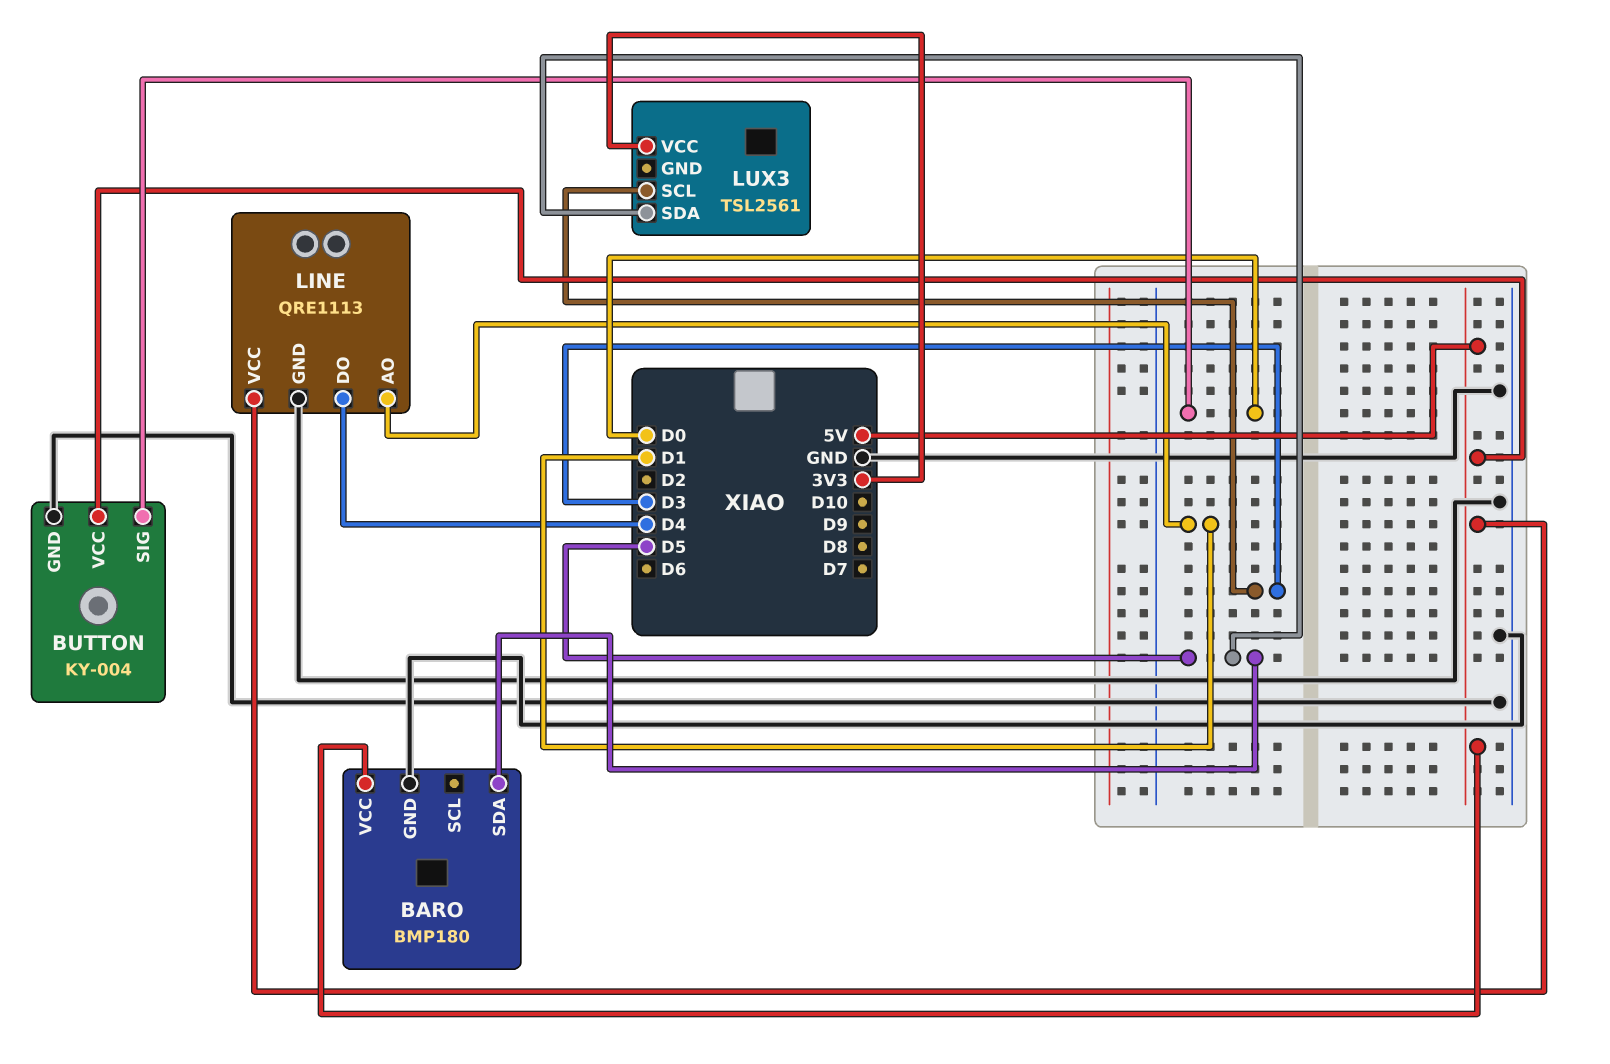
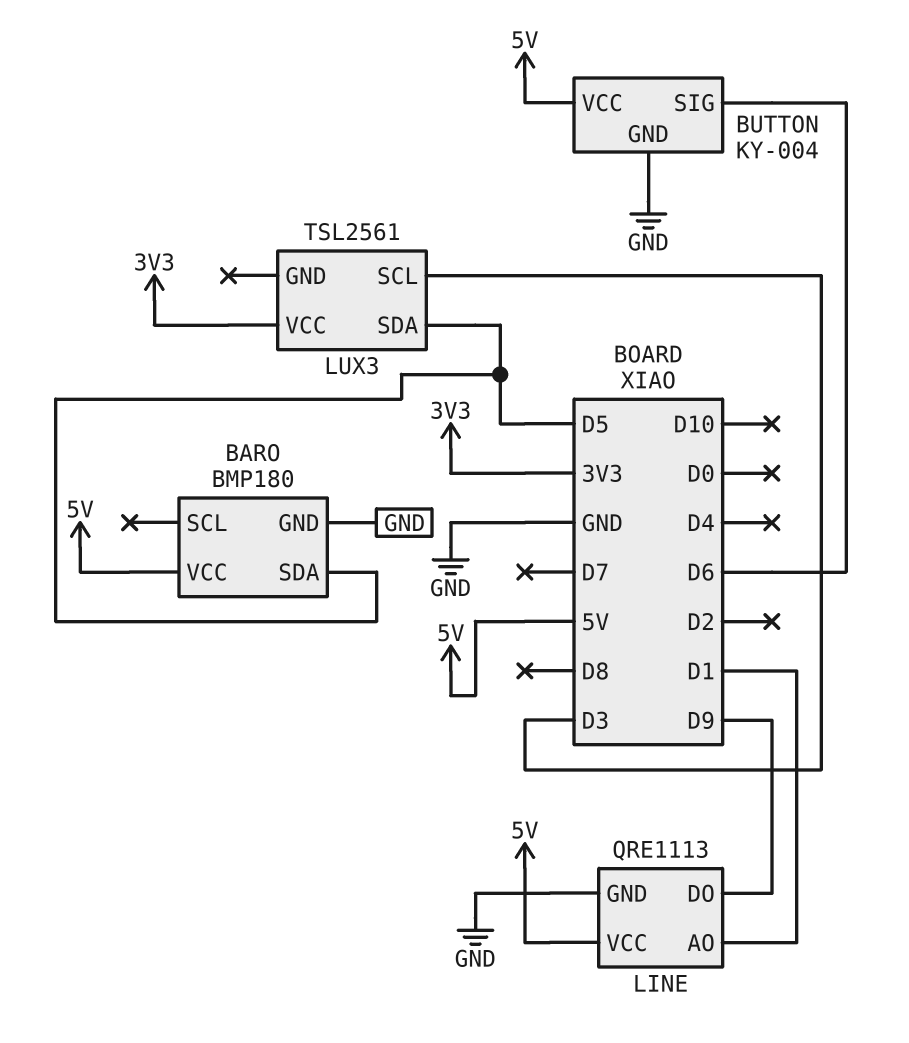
BUTTON pin SIG: D0 -> D6
LINE pin DO: D4 -> D9

